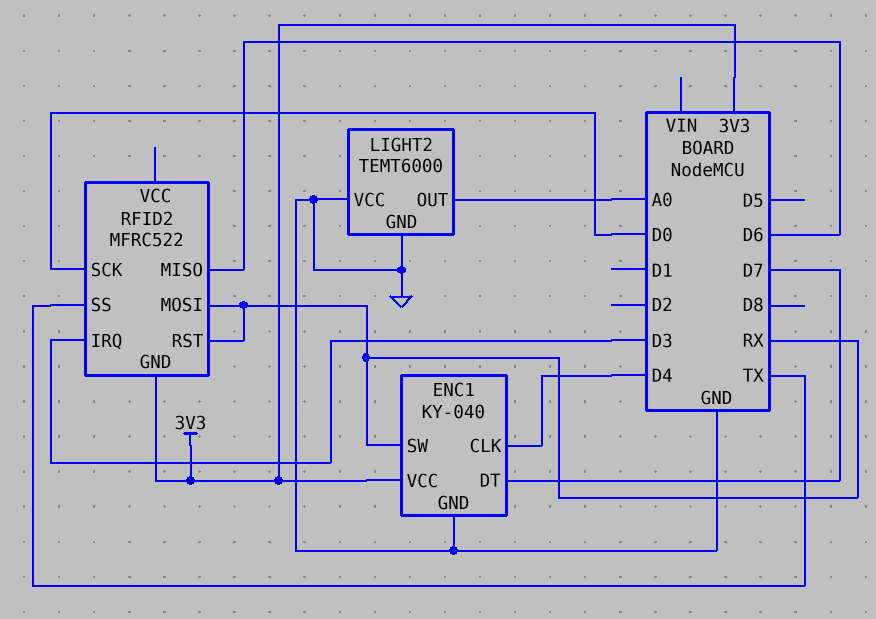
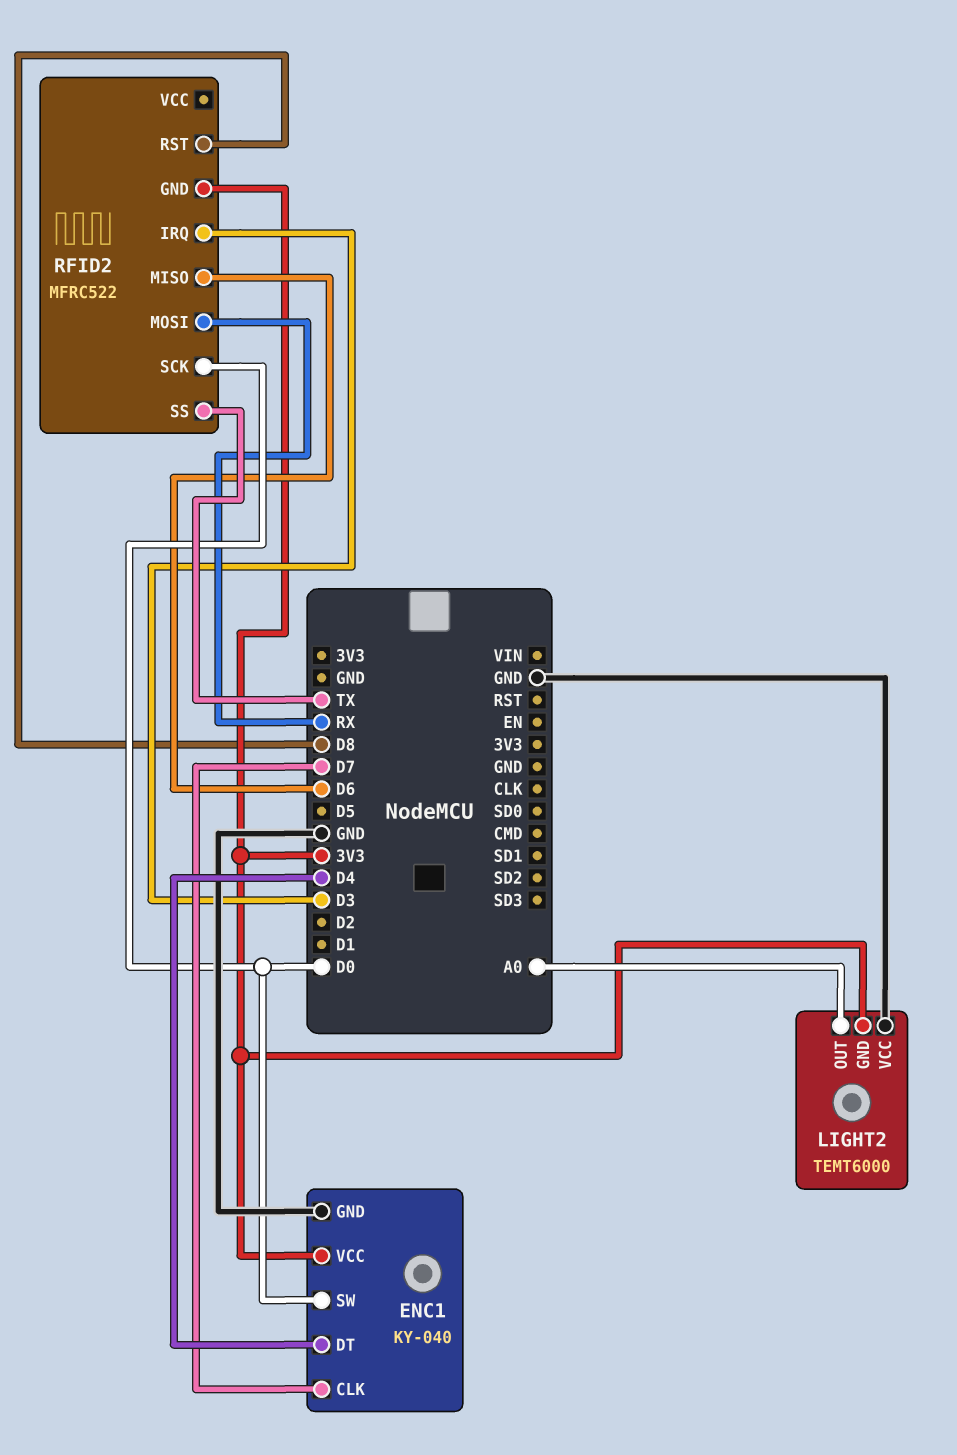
ENC1 pin CLK: D4 -> D7
ENC1 pin DT: D7 -> D4
ENC1 pin SW: RX -> D0
LIGHT2 pin GND: GND -> 3V3
RFID2 pin RST: RX -> D8

